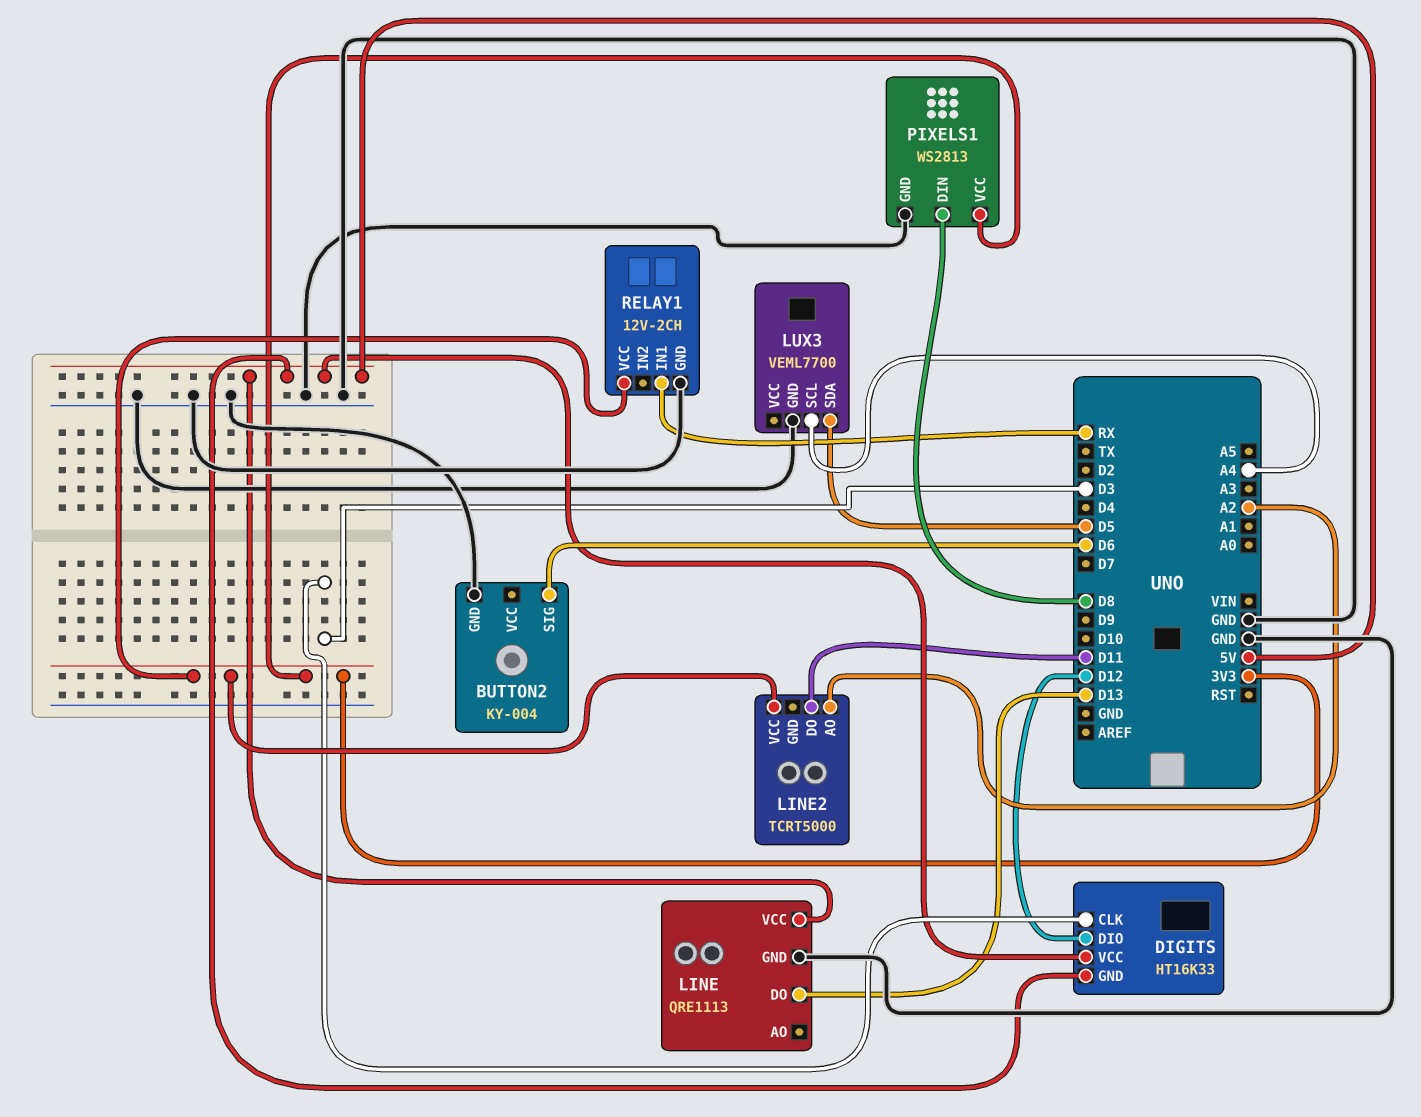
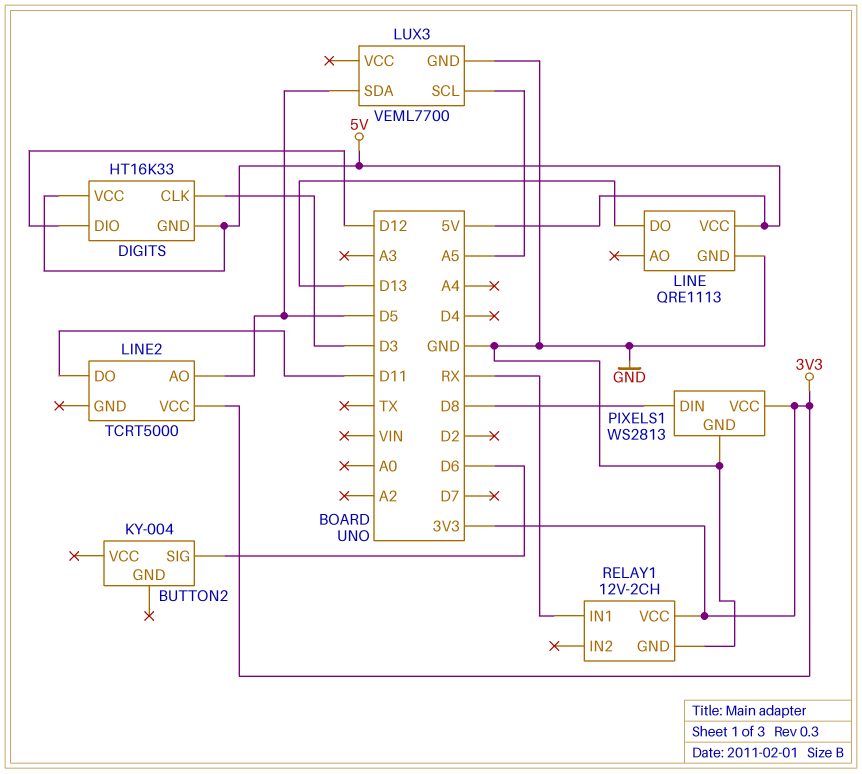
BUTTON2 pin GND: GND -> none
LINE2 pin AO: A2 -> D5
LUX3 pin SCL: A4 -> A5

